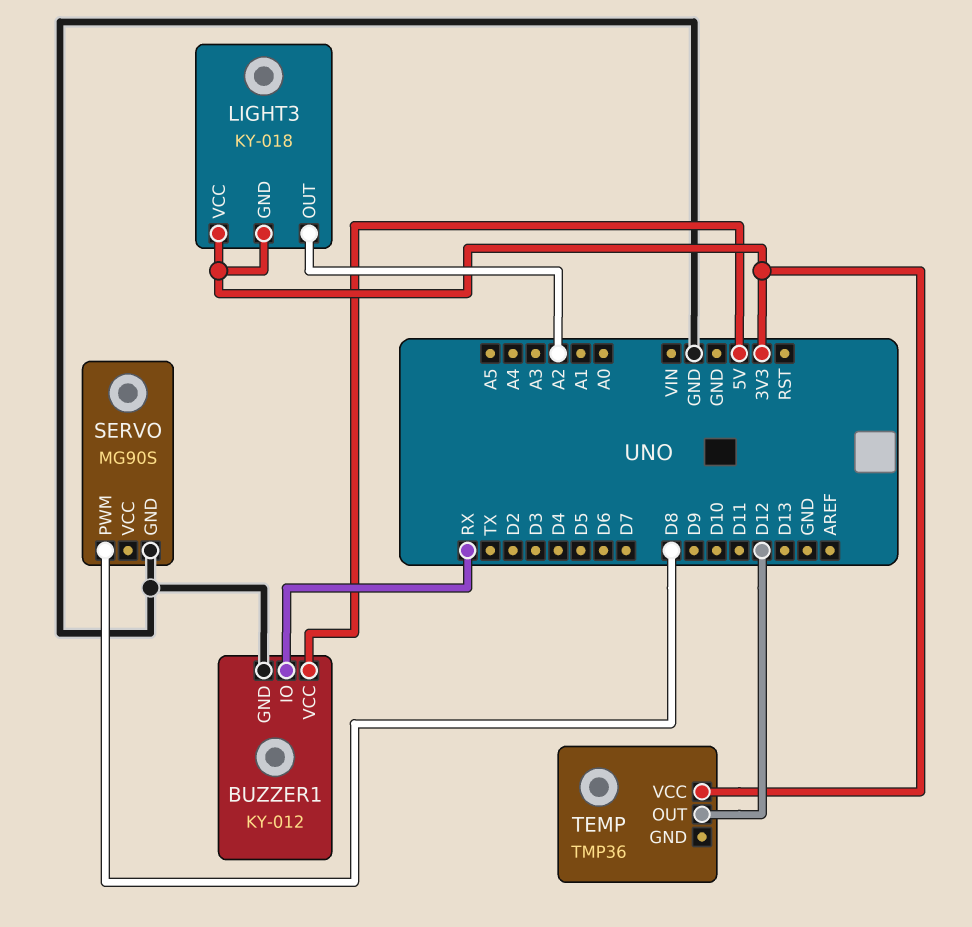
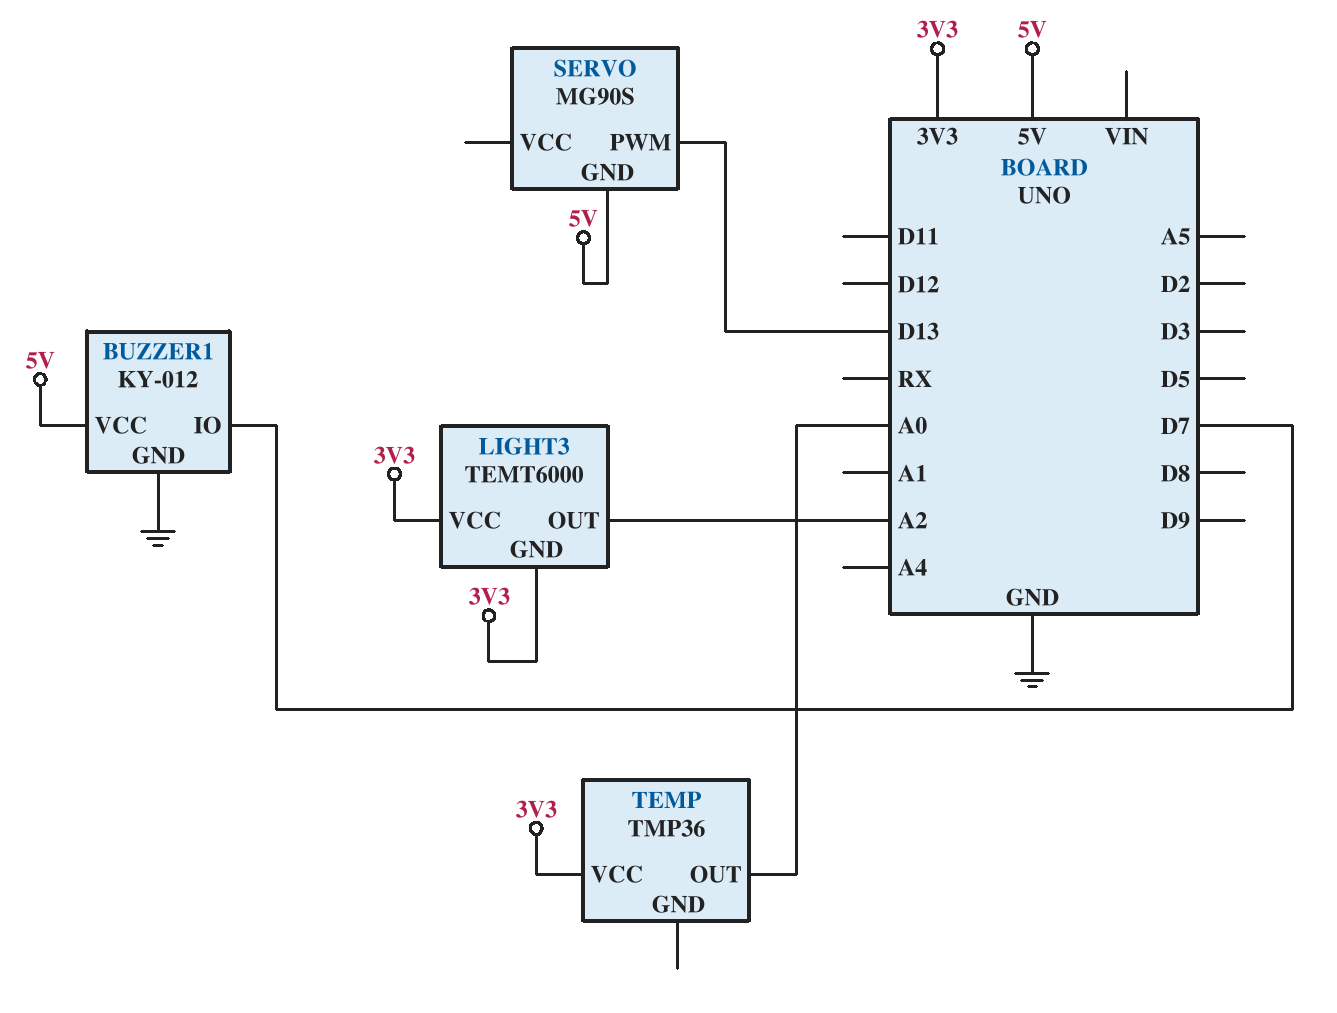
BUZZER1 pin IO: RX -> D7
LIGHT3: KY-018 -> TEMT6000
SERVO pin GND: GND -> 5V
SERVO pin PWM: D8 -> D13
TEMP pin OUT: D12 -> A0

